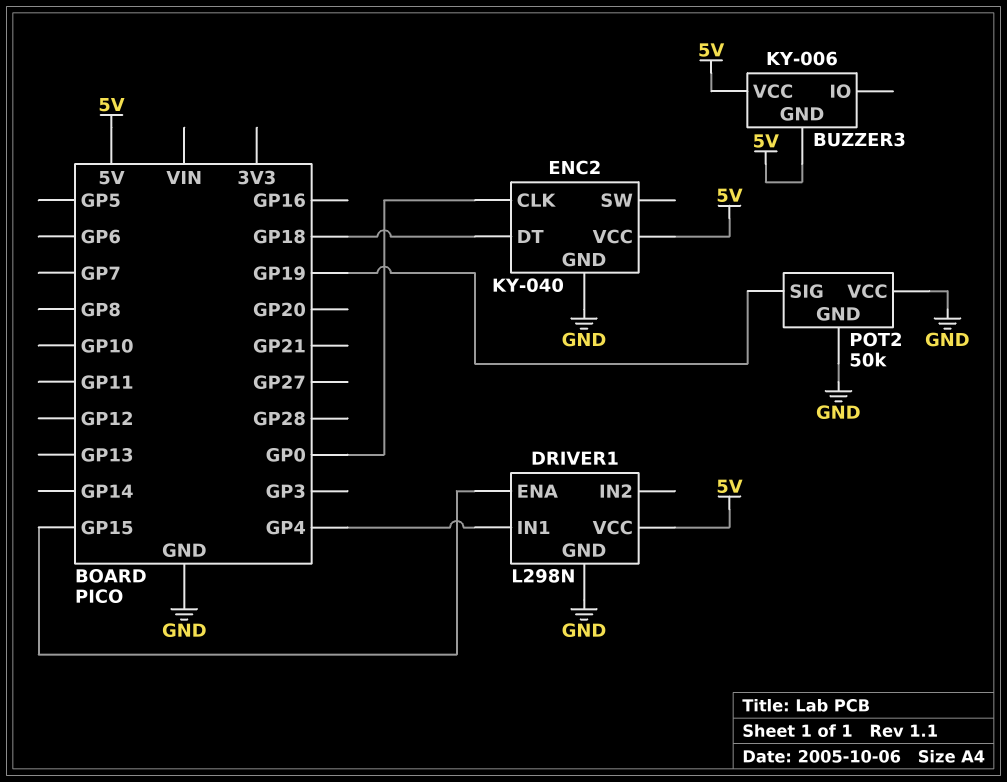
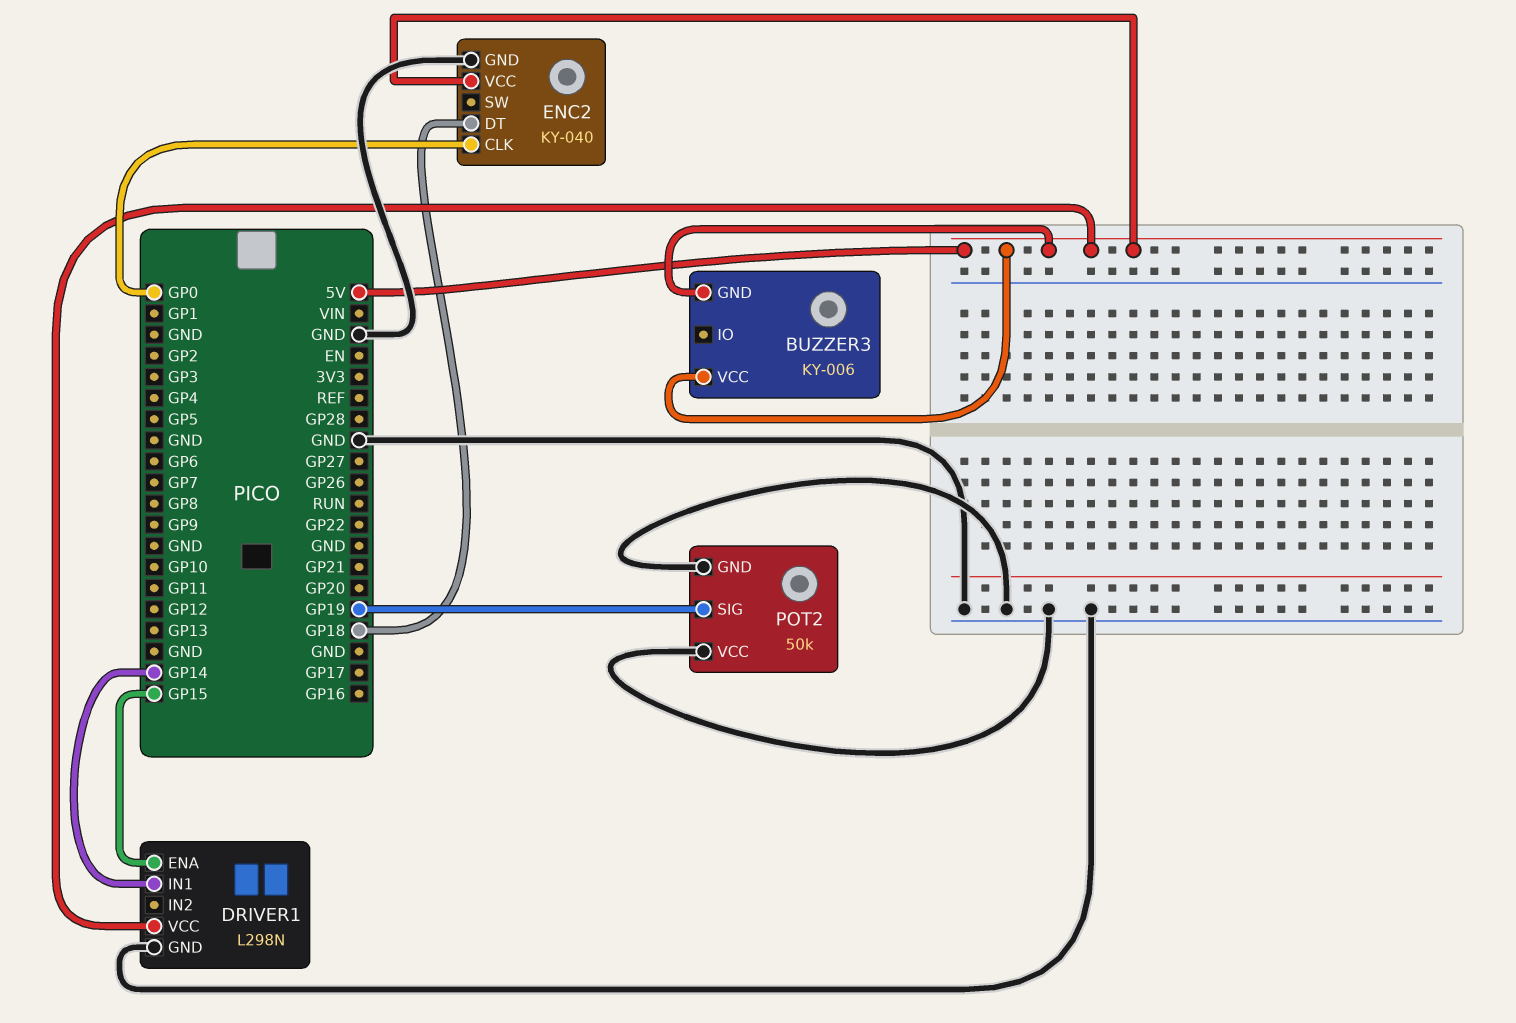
DRIVER1 pin IN1: GP4 -> GP14

